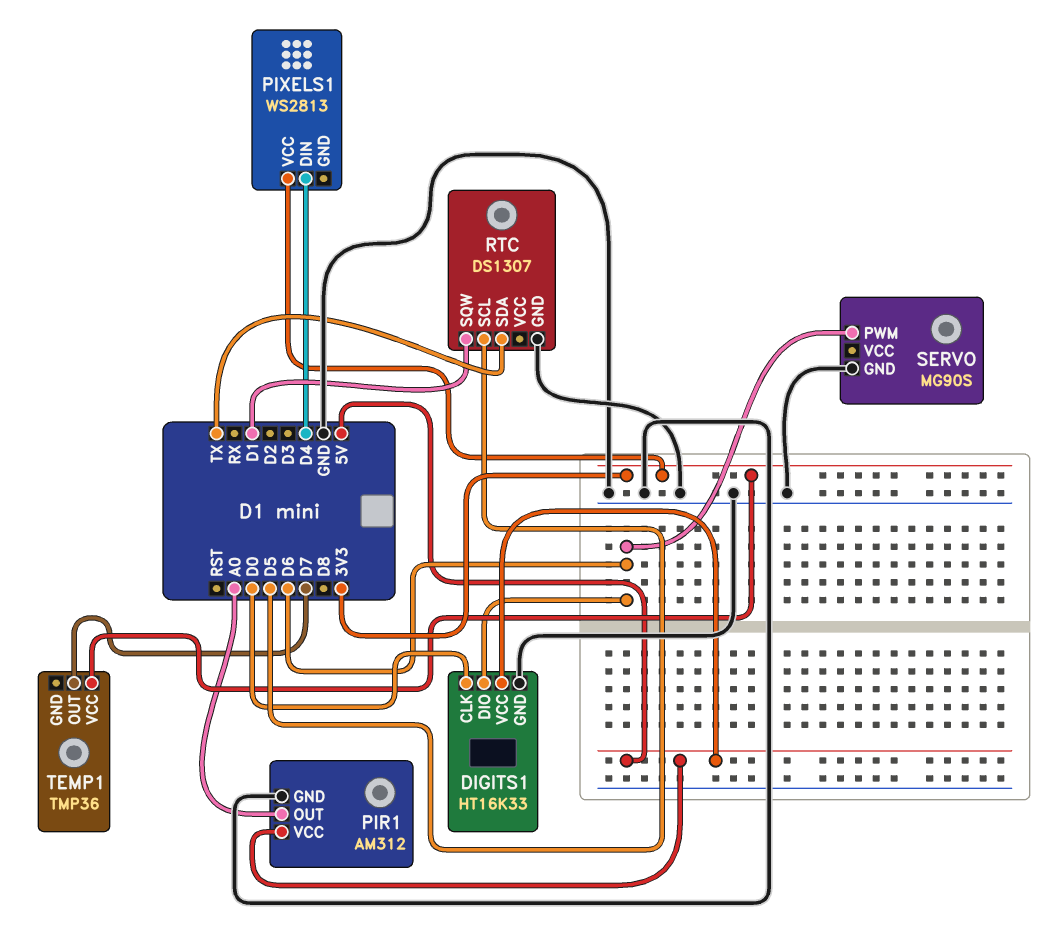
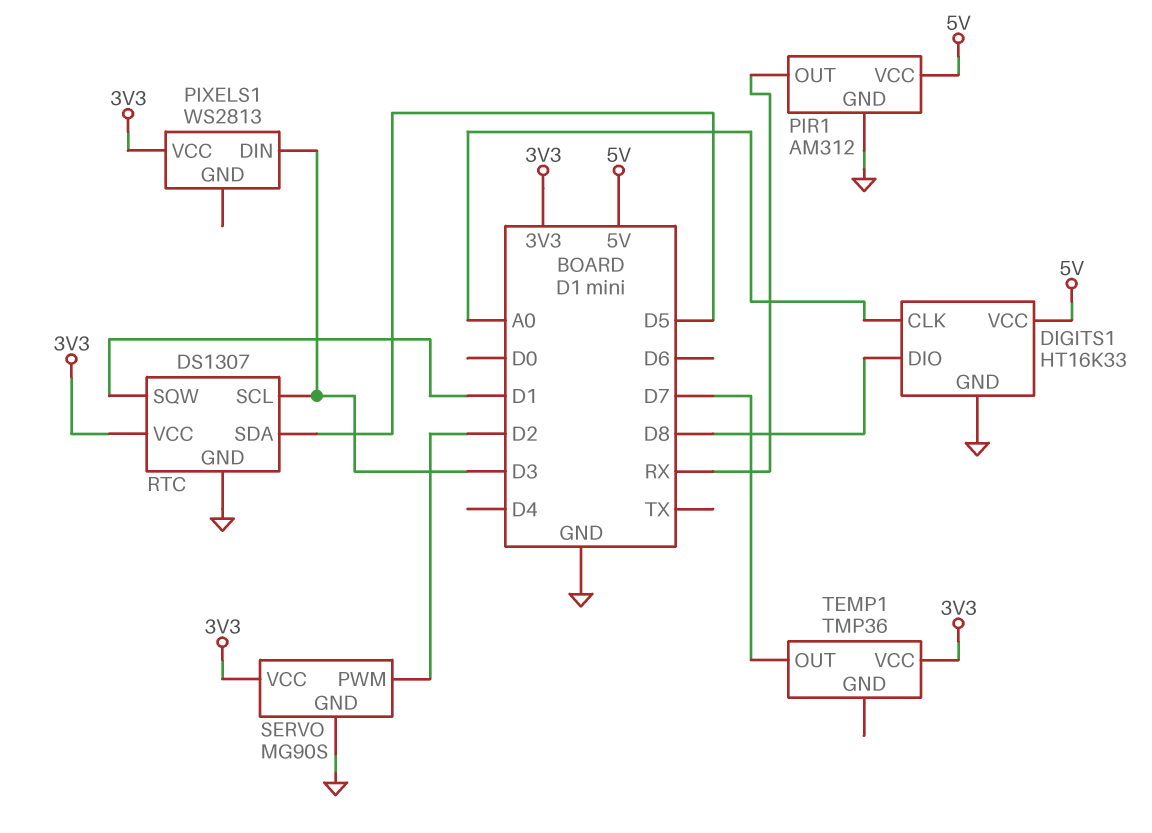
DIGITS1 pin CLK: D0 -> A0
DIGITS1 pin DIO: D6 -> D8
PIR1 pin OUT: A0 -> RX
PIXELS1 pin DIN: D4 -> D3
RTC pin SCL: D5 -> D3
RTC pin SDA: TX -> D5
RTC pin VCC: none -> 3V3
SERVO pin PWM: D6 -> D2
SERVO pin VCC: none -> 3V3

